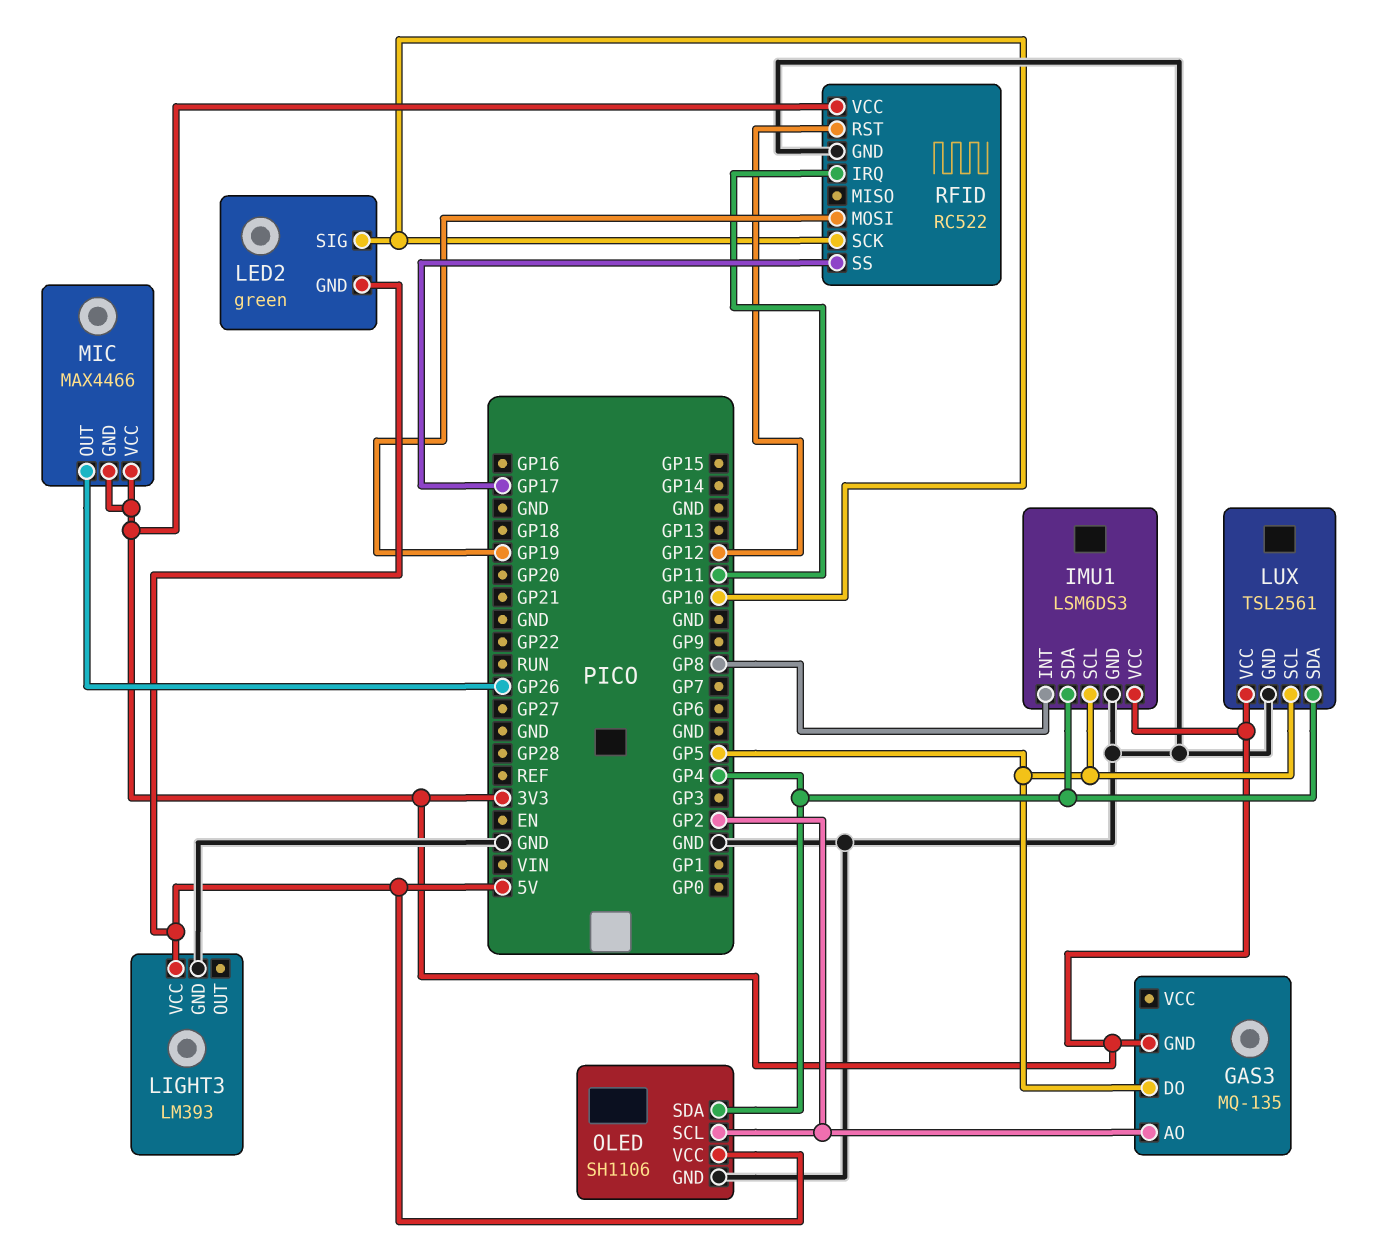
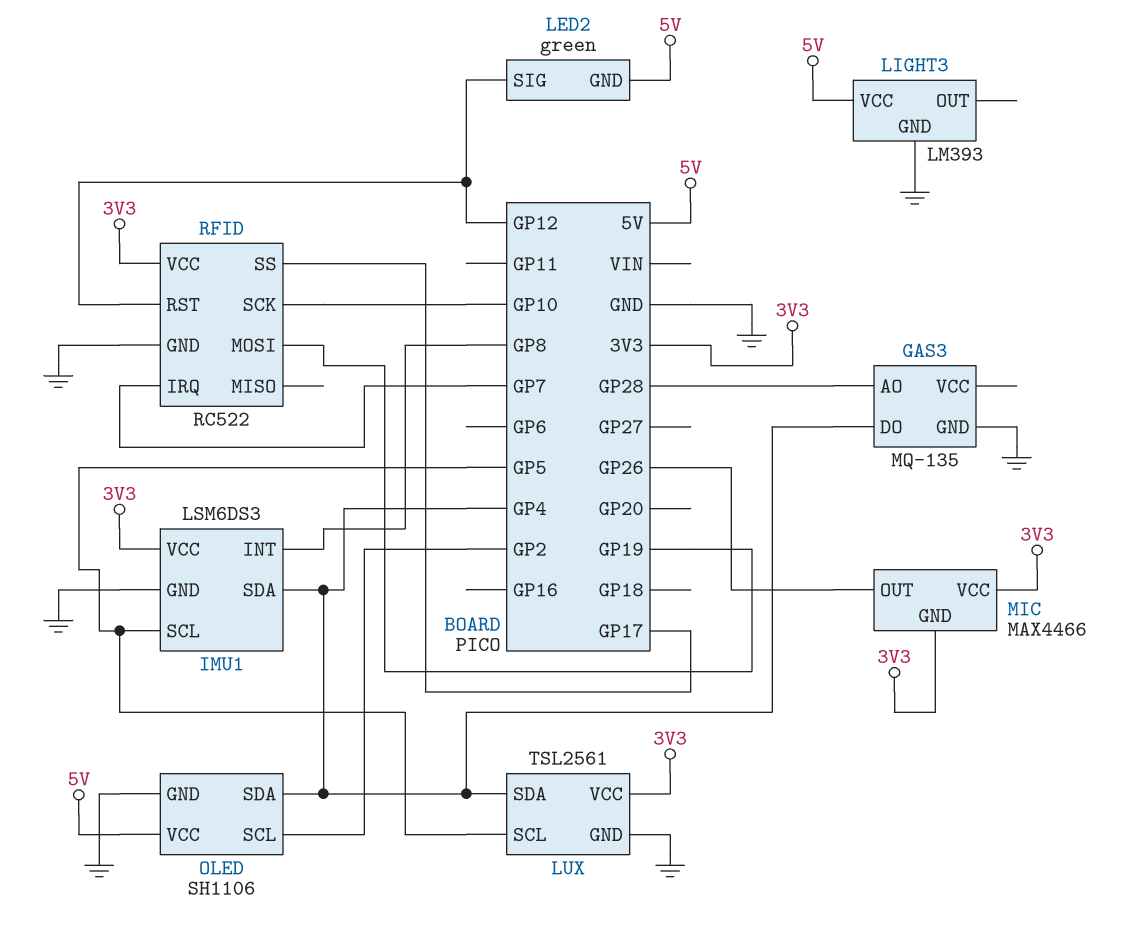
GAS3 pin AO: GP2 -> GP28
GAS3 pin DO: GP5 -> GP4
GAS3 pin GND: 3V3 -> GND
LED2 pin SIG: GP10 -> GP12
RFID pin IRQ: GP11 -> GP7

